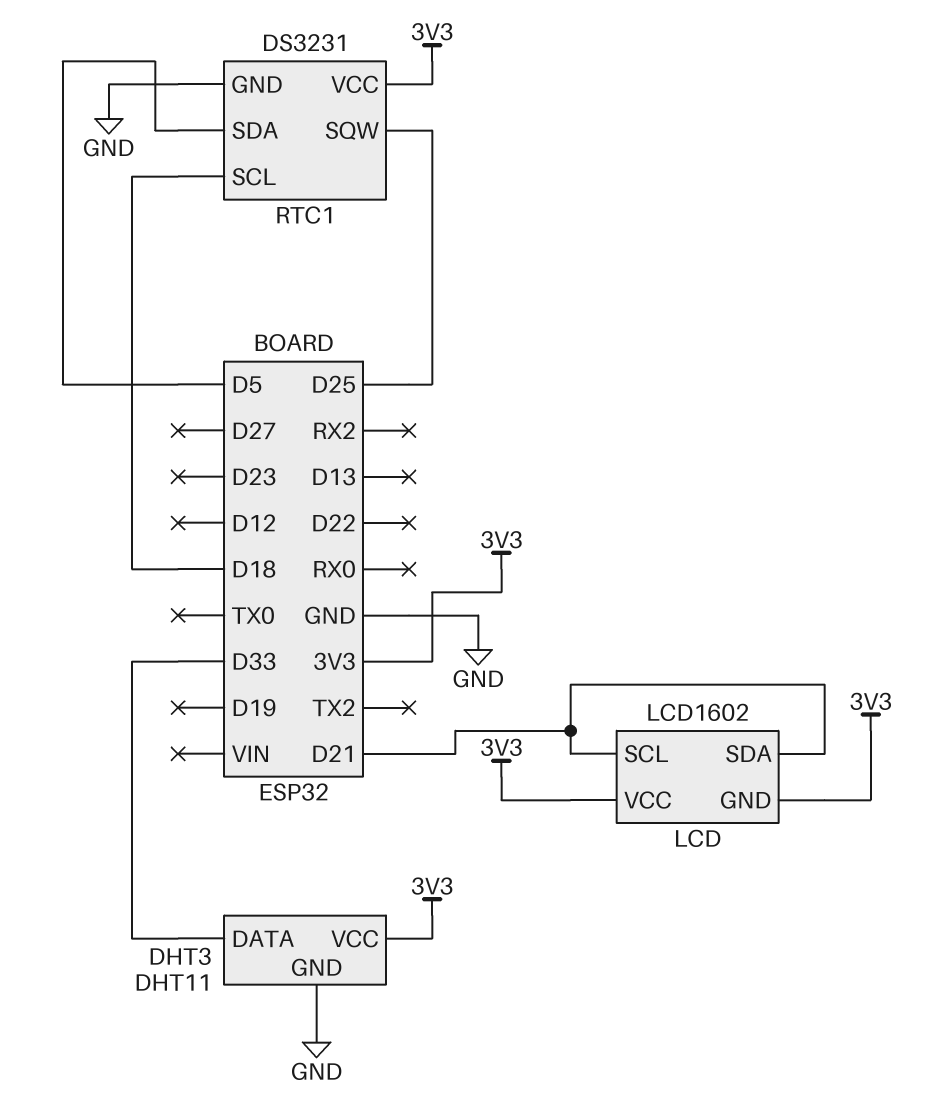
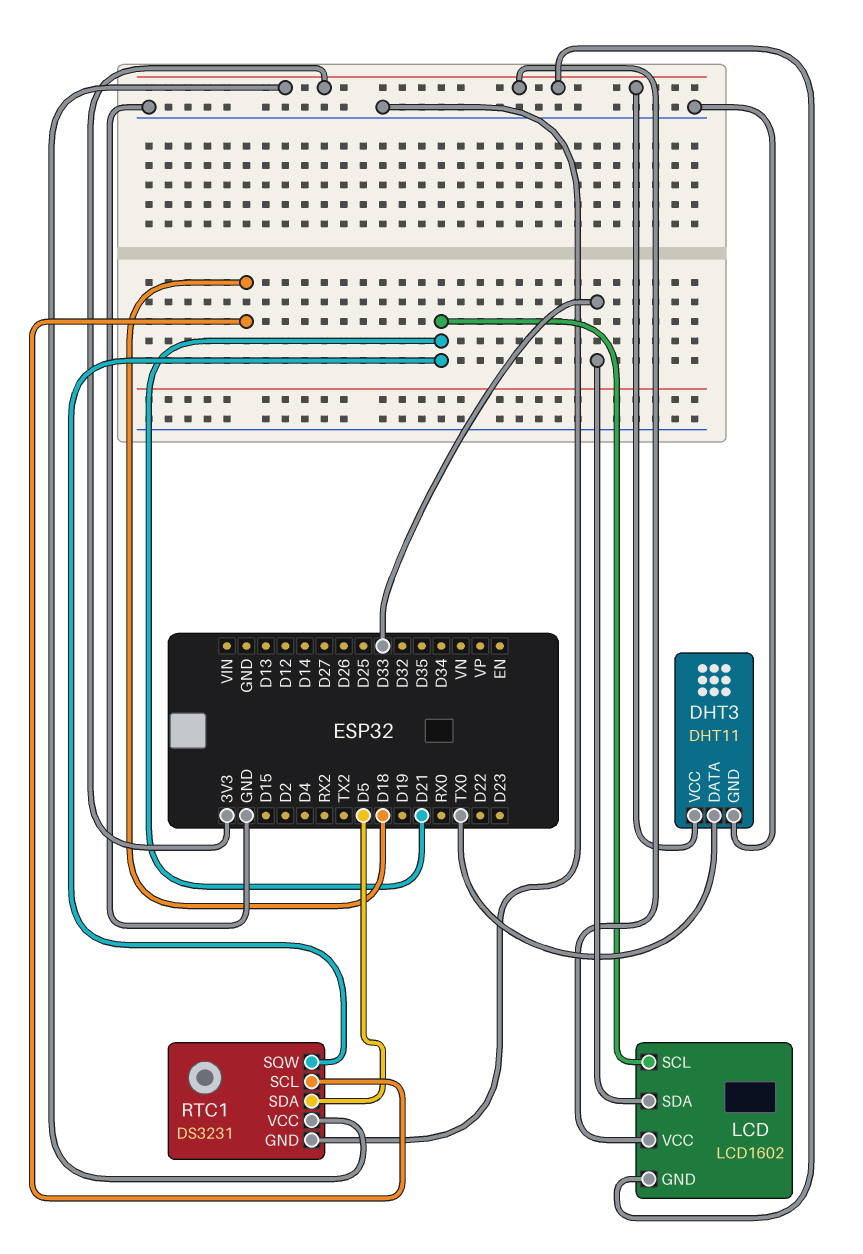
DHT3 pin DATA: D33 -> TX0
LCD pin SDA: D21 -> D33
RTC1 pin SQW: D25 -> D21

